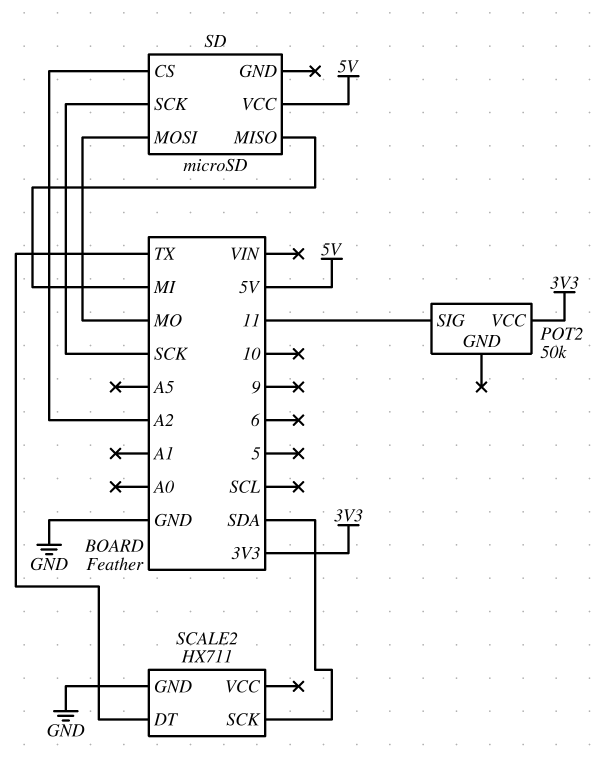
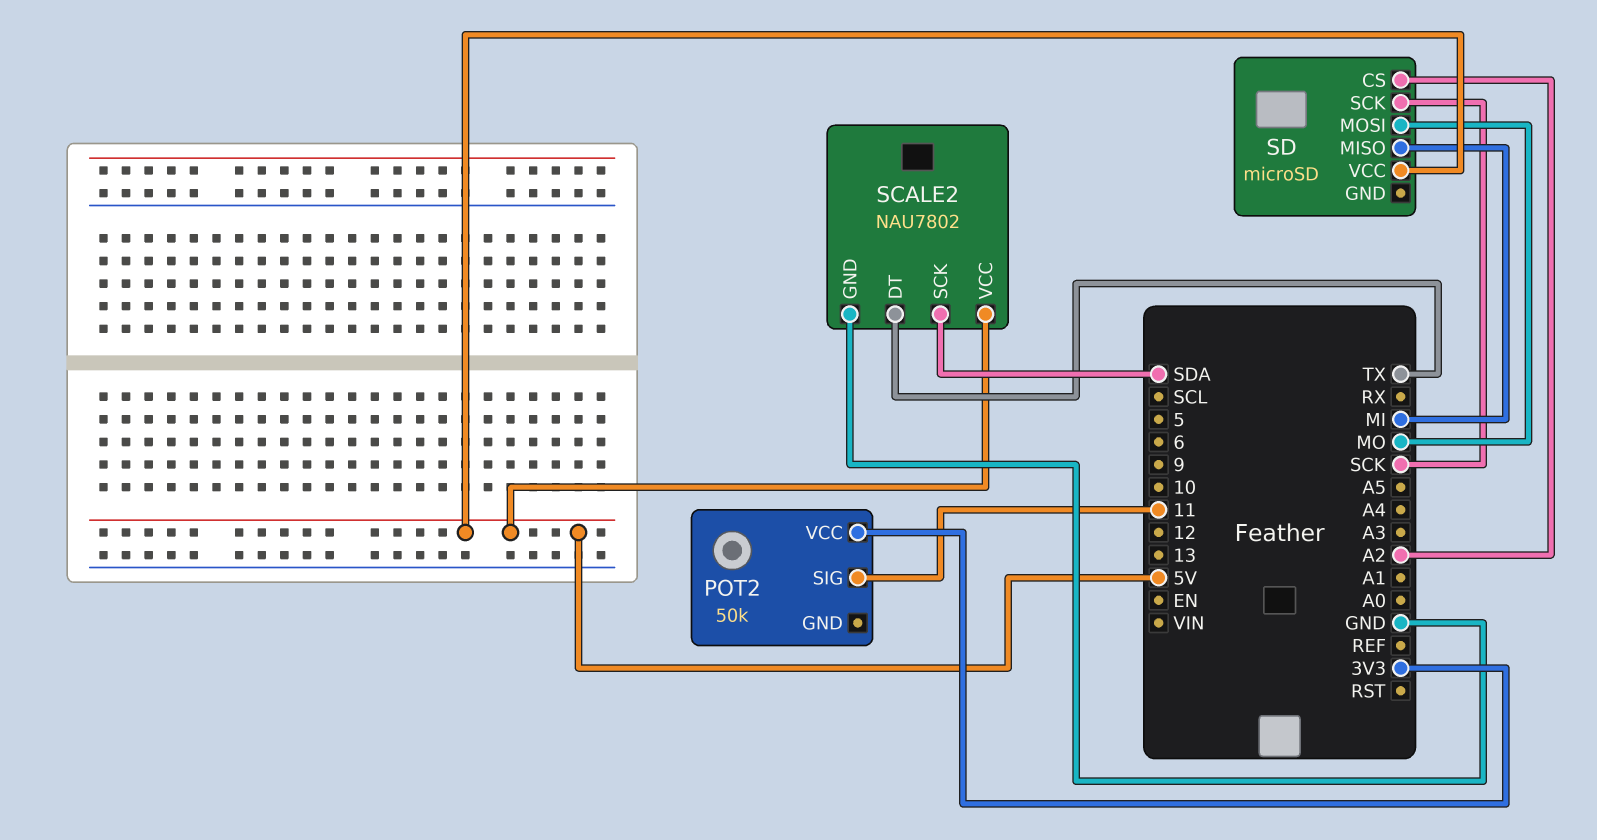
SCALE2: HX711 -> NAU7802
SCALE2 pin VCC: none -> 5V

